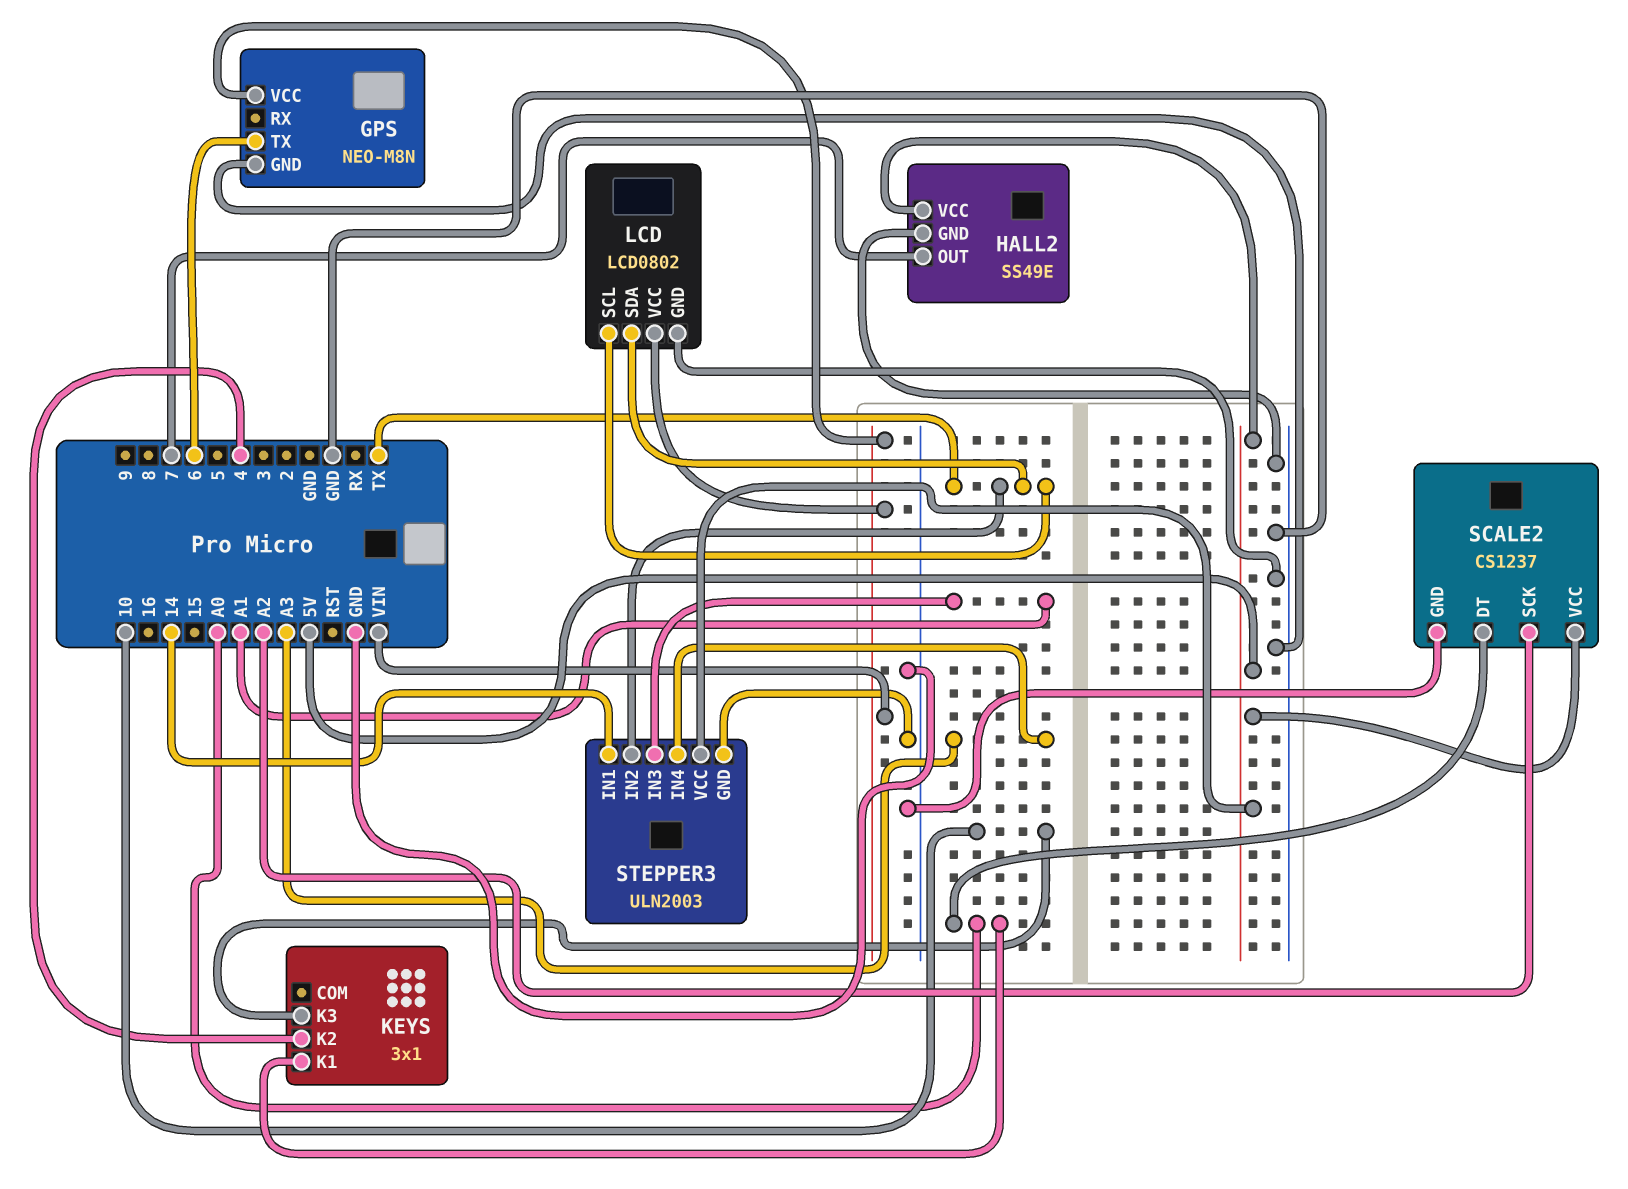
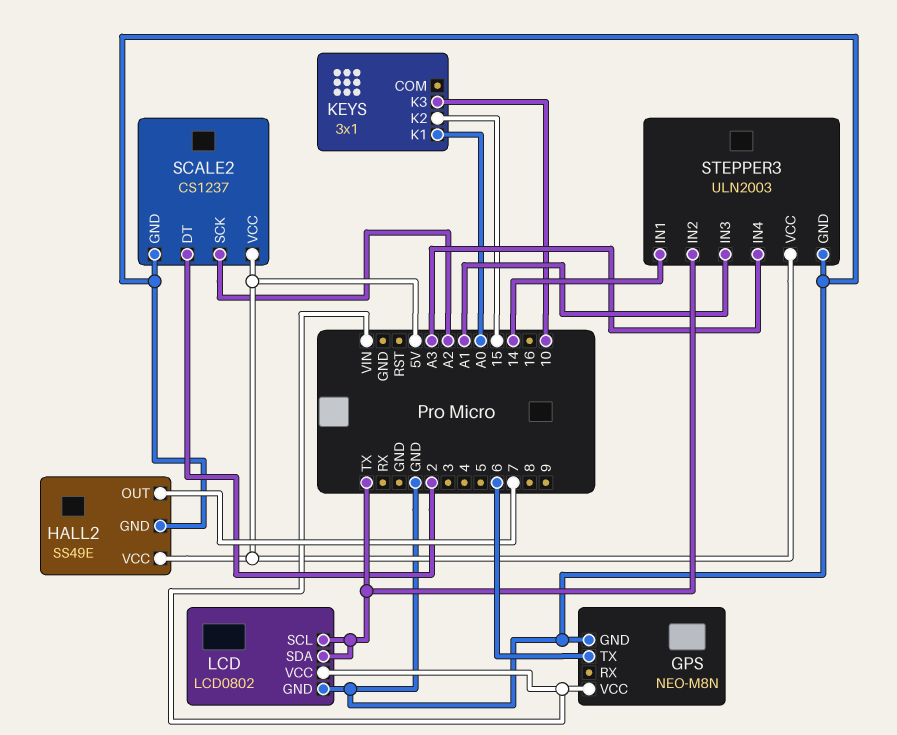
KEYS pin K2: 4 -> 15
SCALE2 pin DT: A0 -> 2

